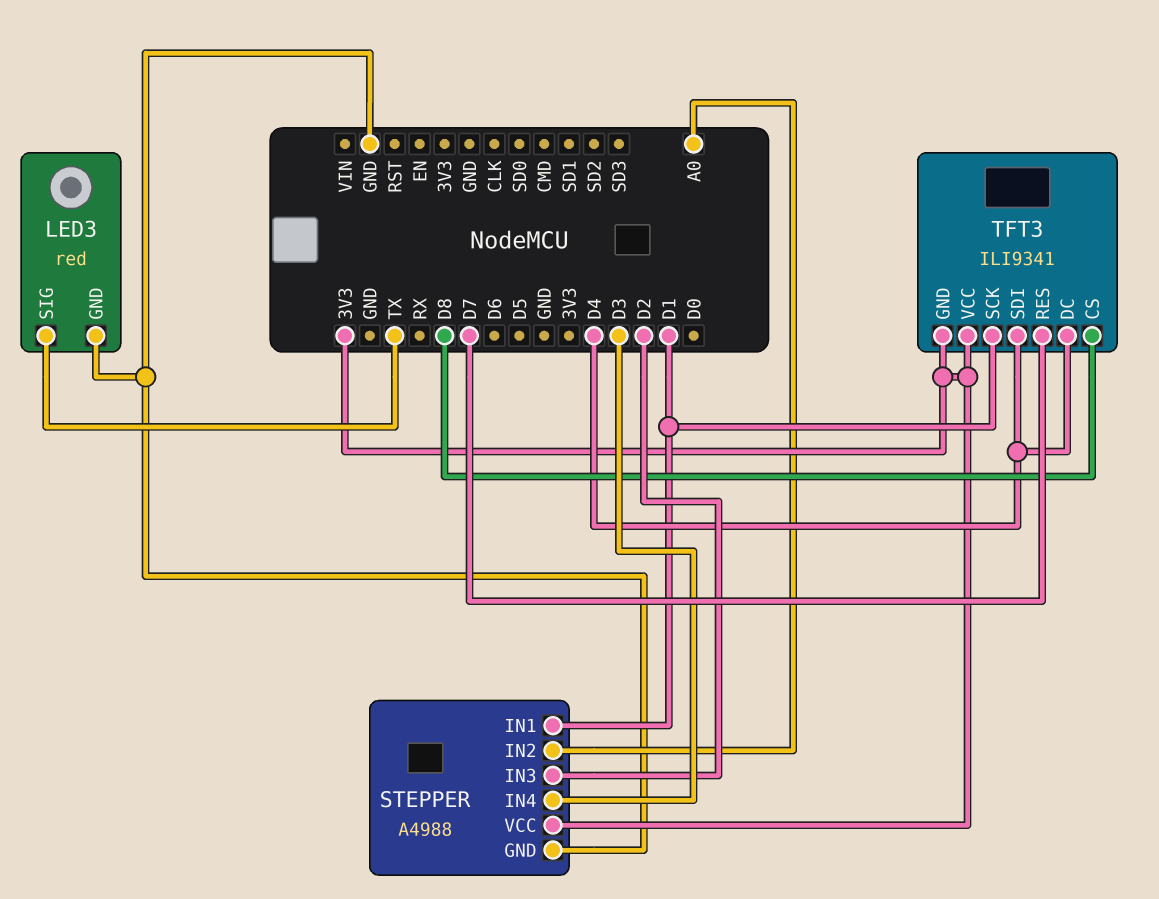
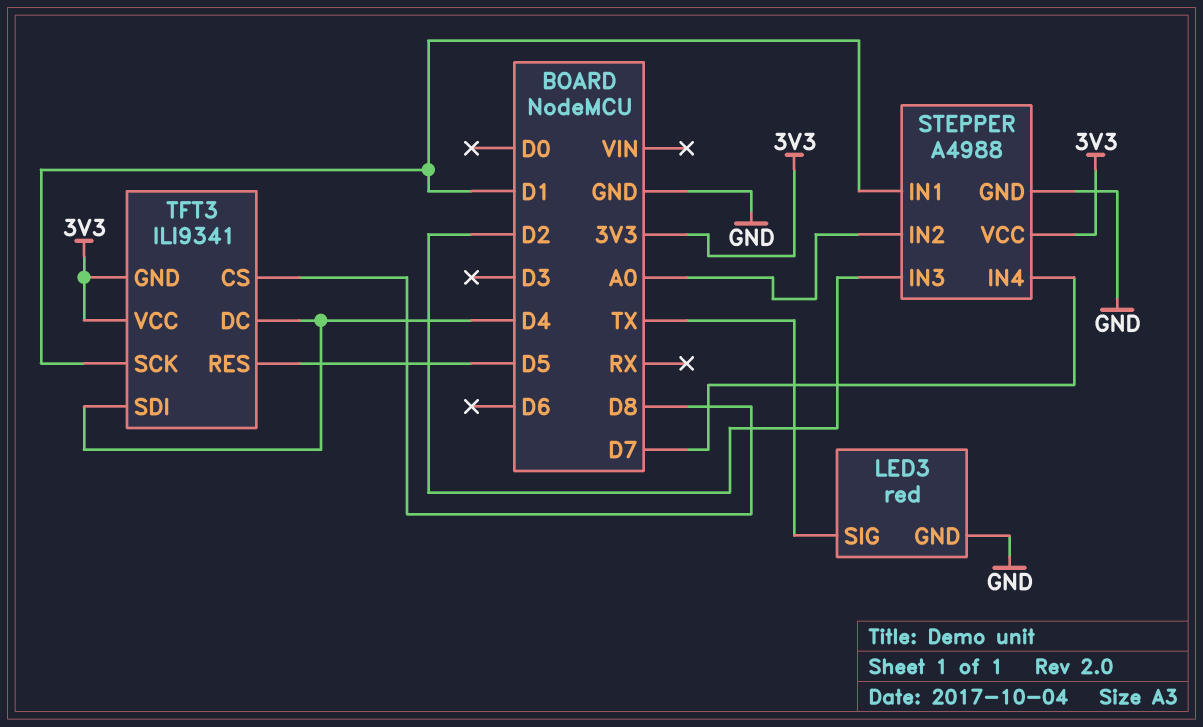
STEPPER pin IN4: D3 -> D7
TFT3 pin RES: D7 -> D5

